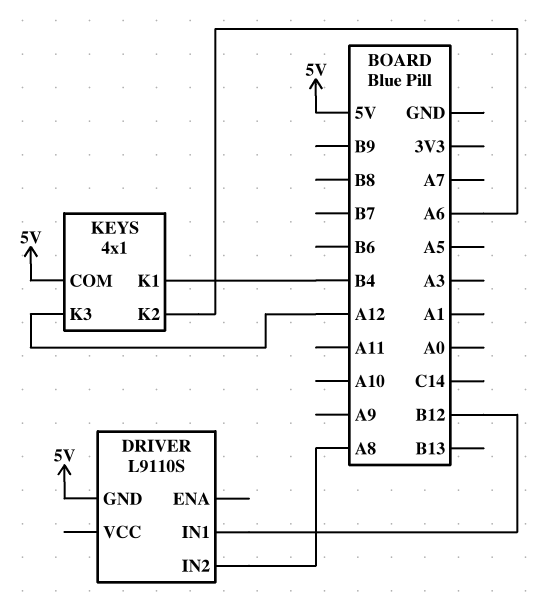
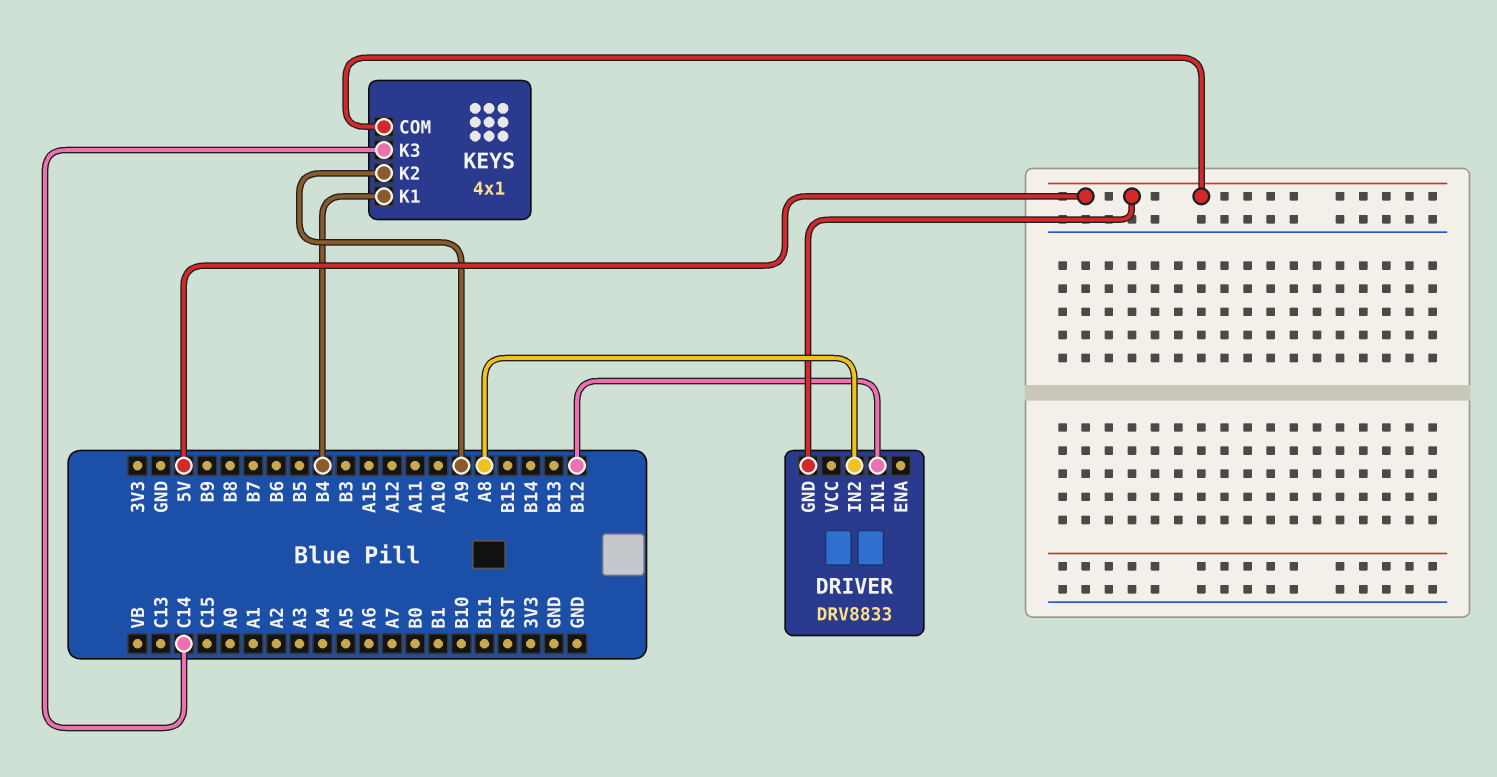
DRIVER: L9110S -> DRV8833
KEYS pin K2: A6 -> A9
KEYS pin K3: A12 -> C14

